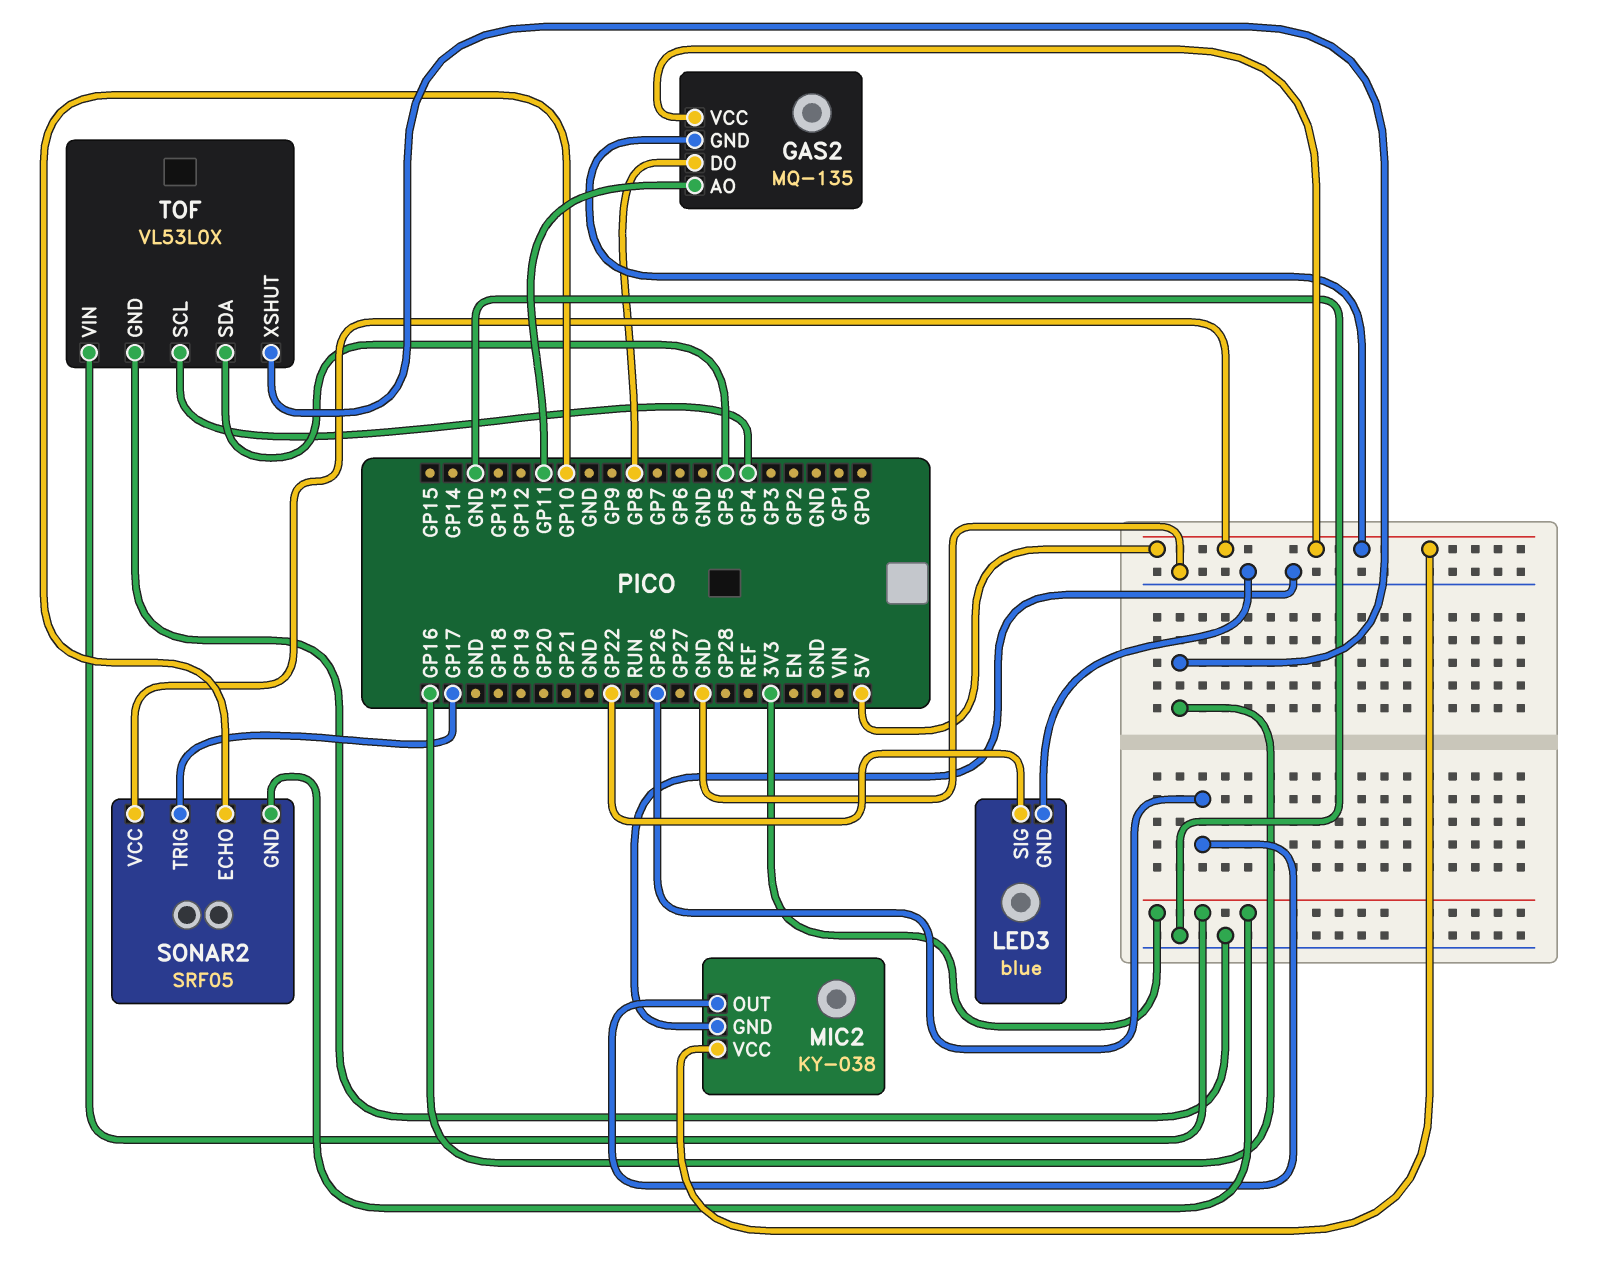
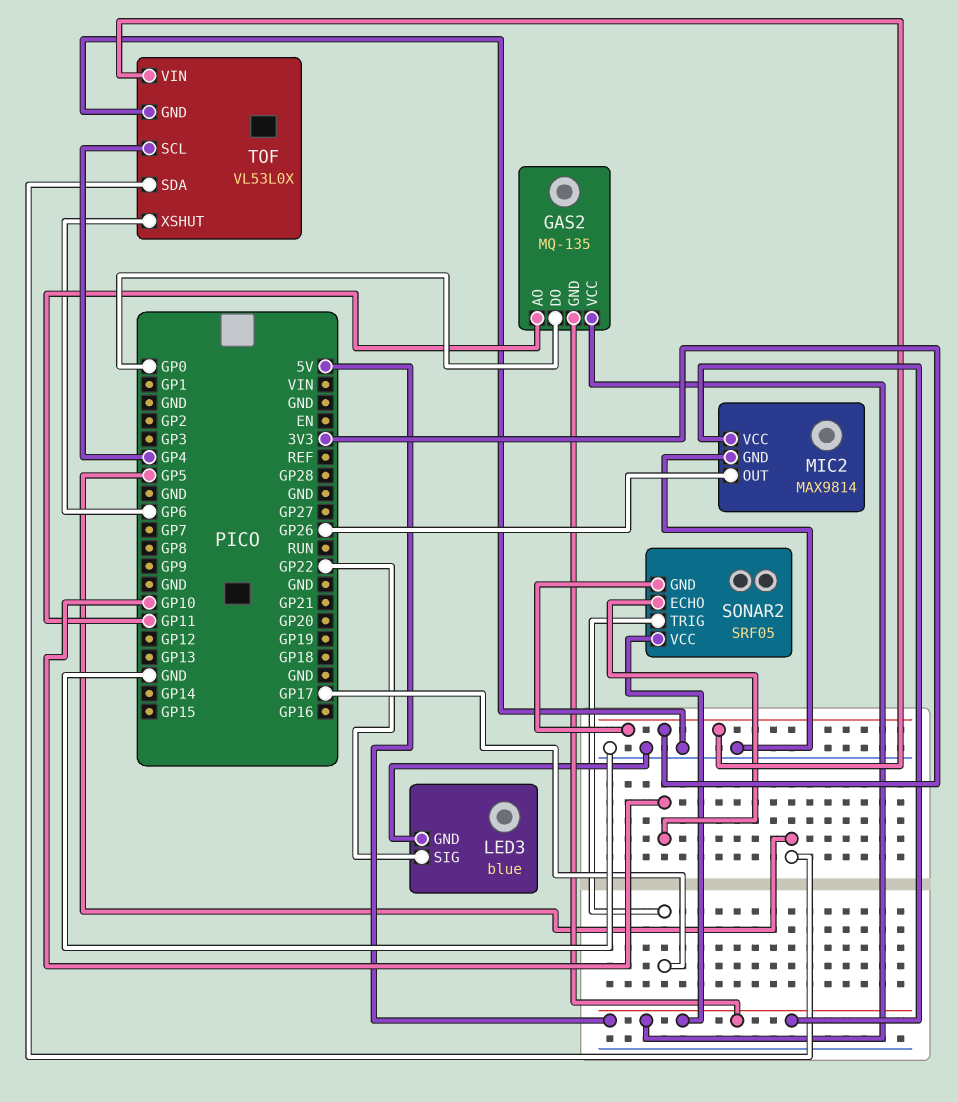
GAS2 pin DO: GP8 -> GP0
MIC2: KY-038 -> MAX9814
TOF pin XSHUT: GP16 -> GP6

